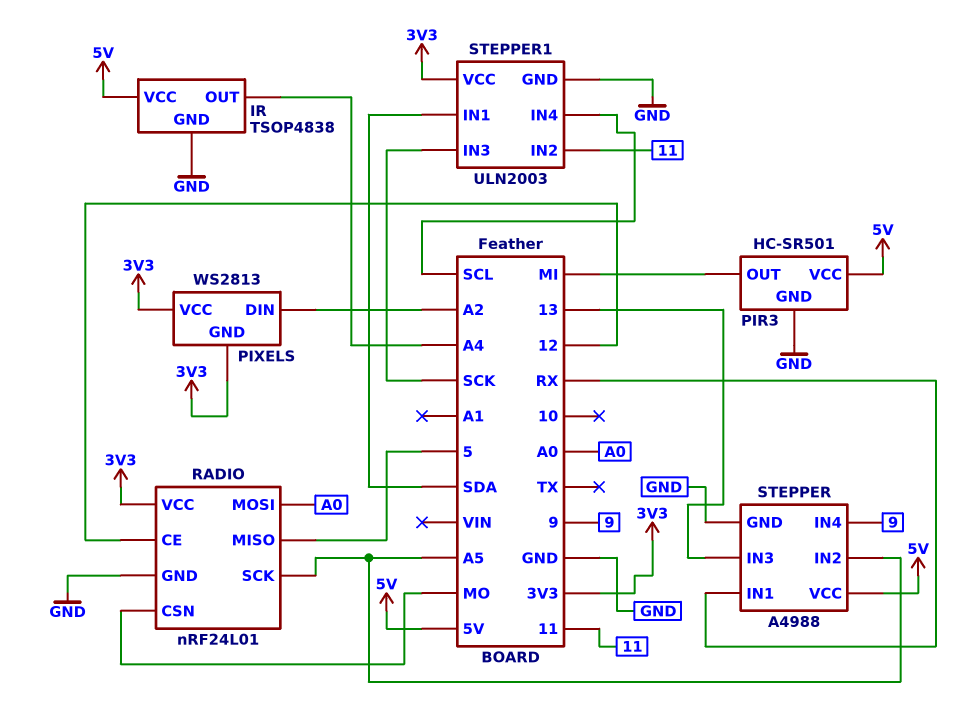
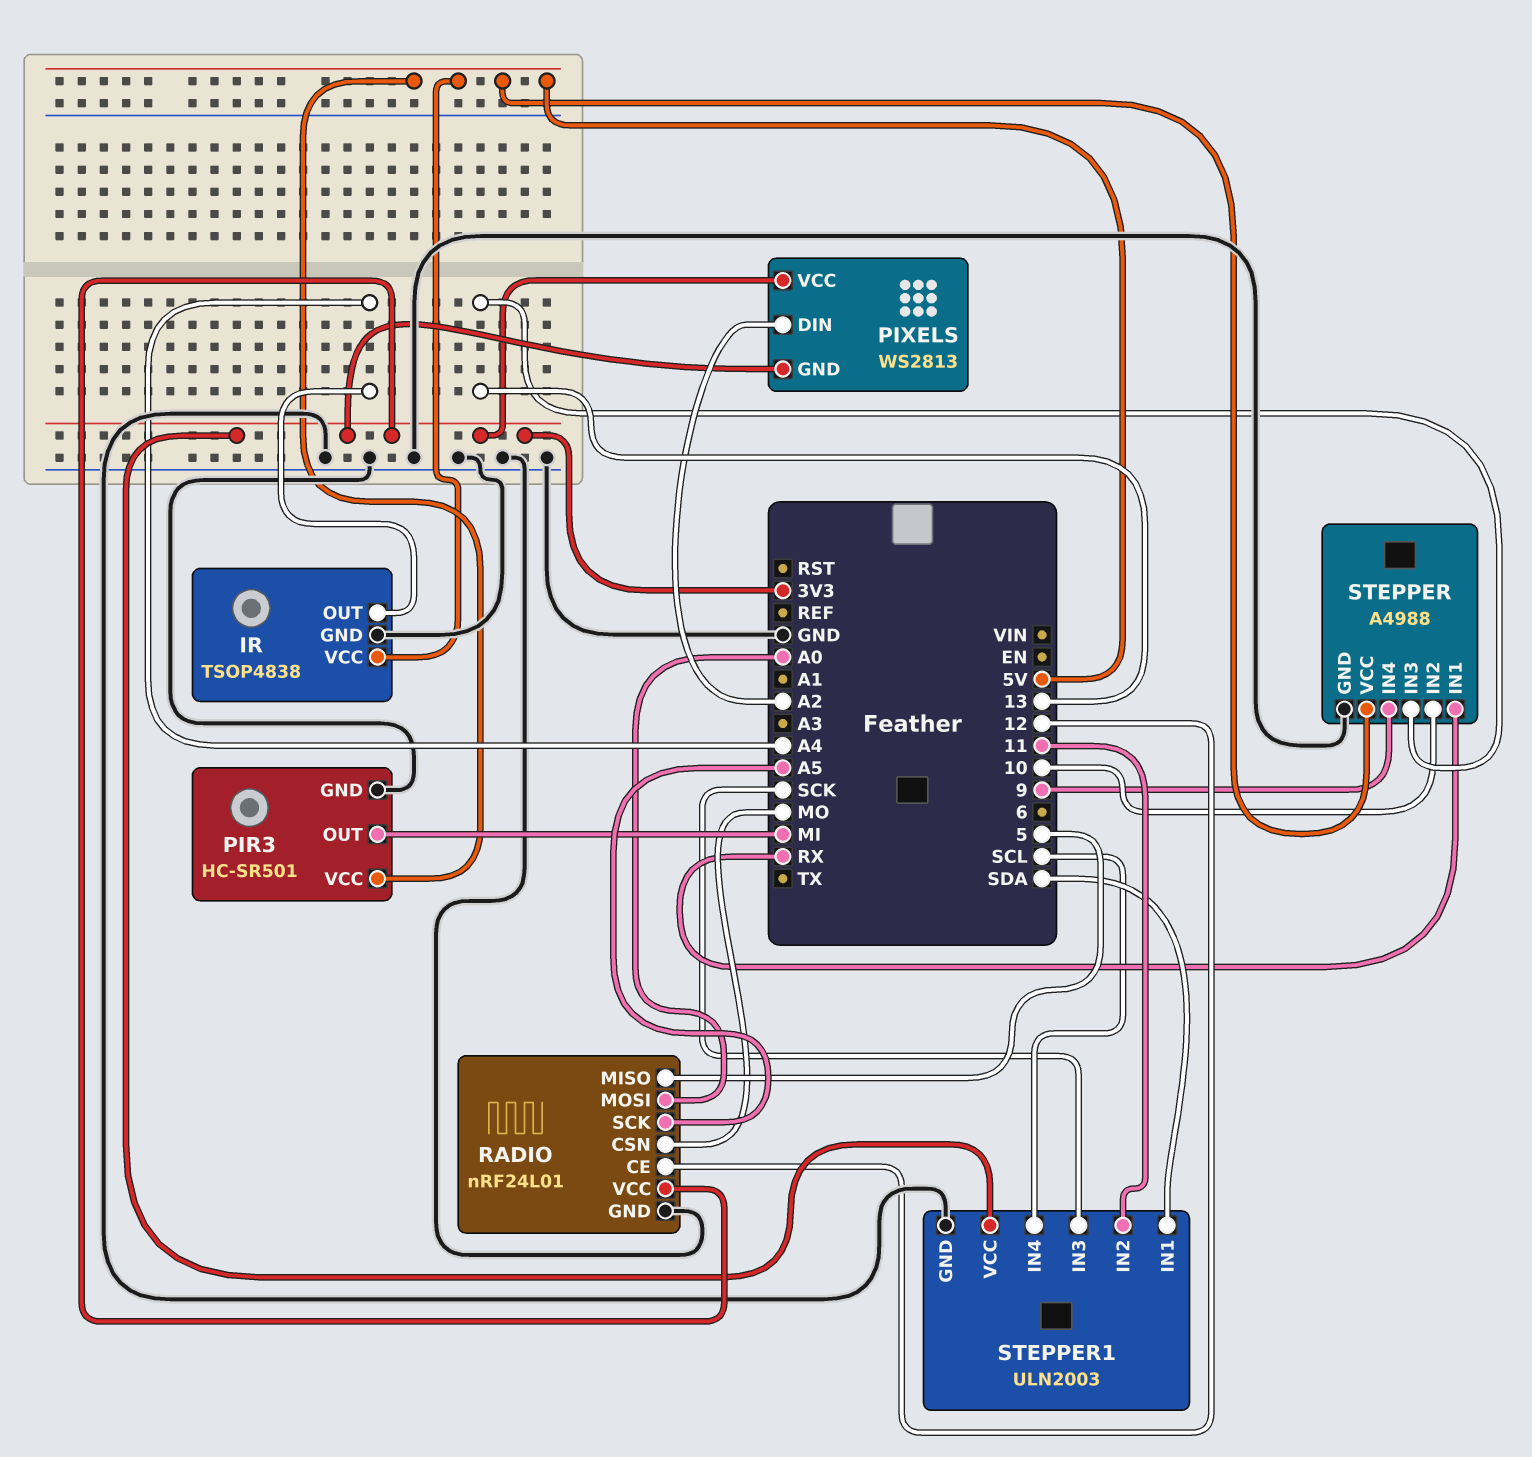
STEPPER pin IN2: A5 -> 10

